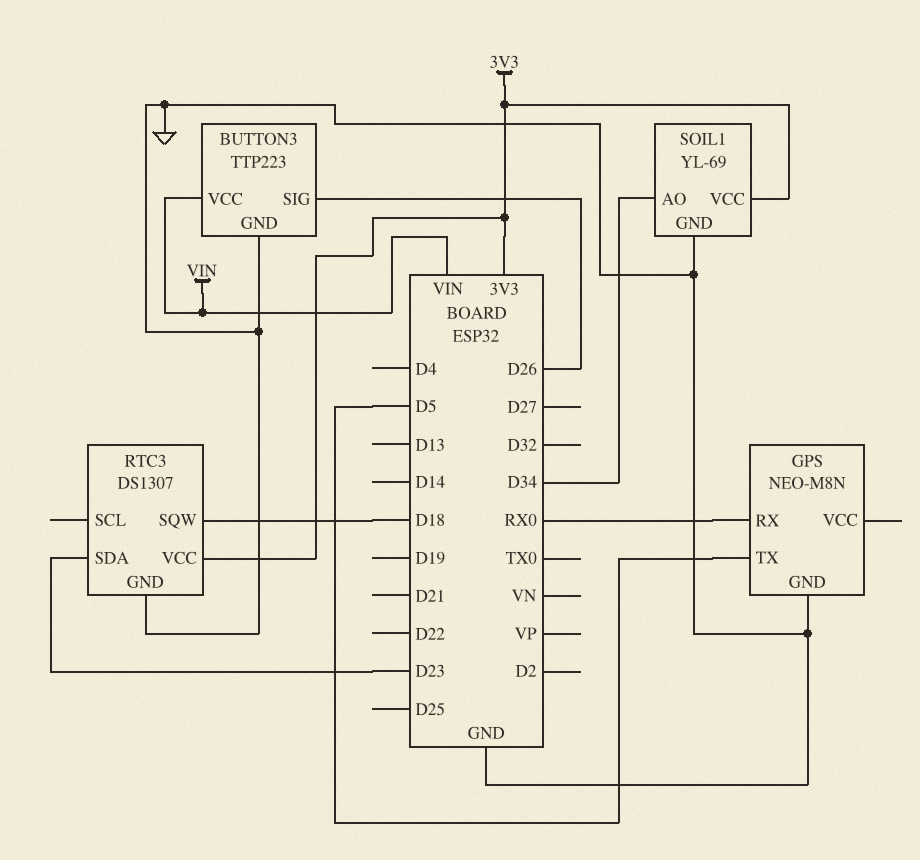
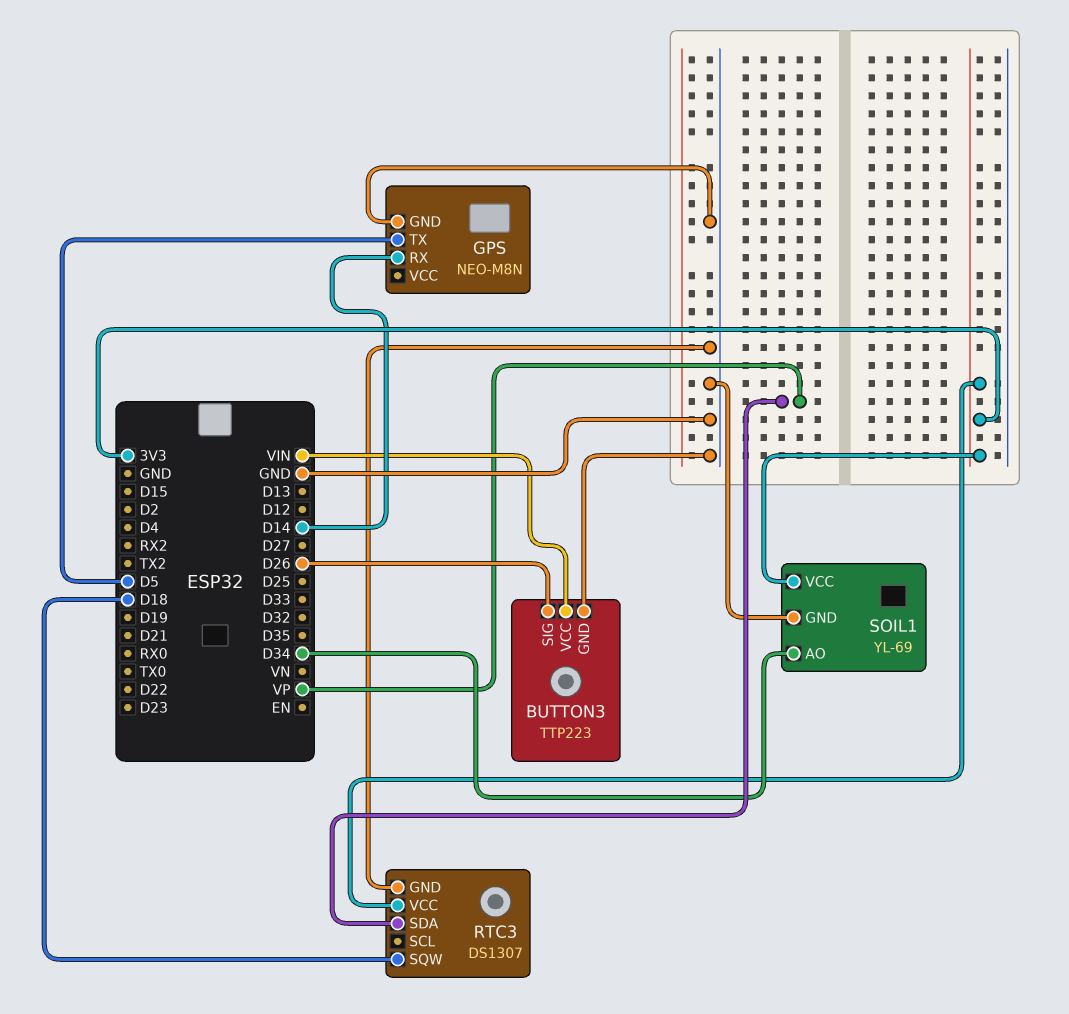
GPS pin RX: RX0 -> D14
RTC3 pin SDA: D23 -> VP

